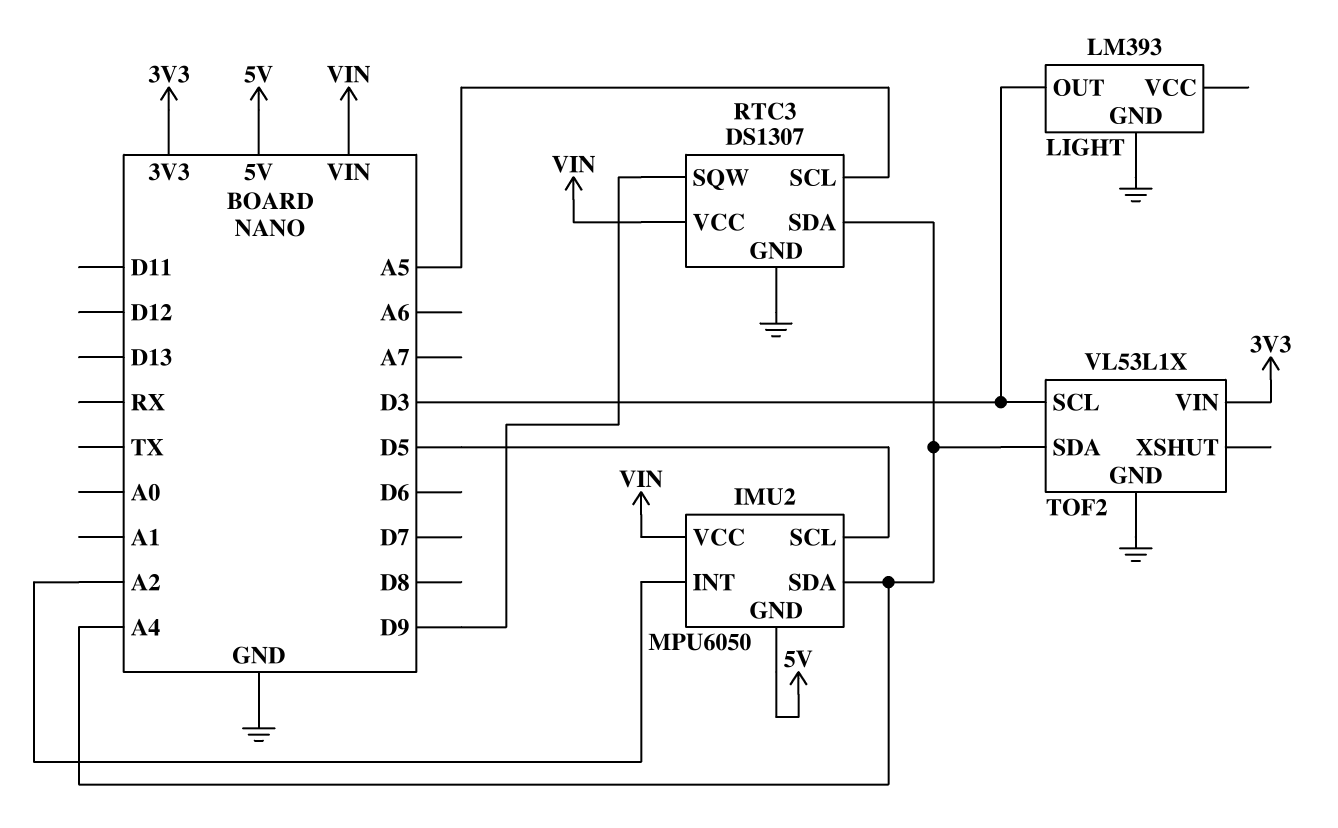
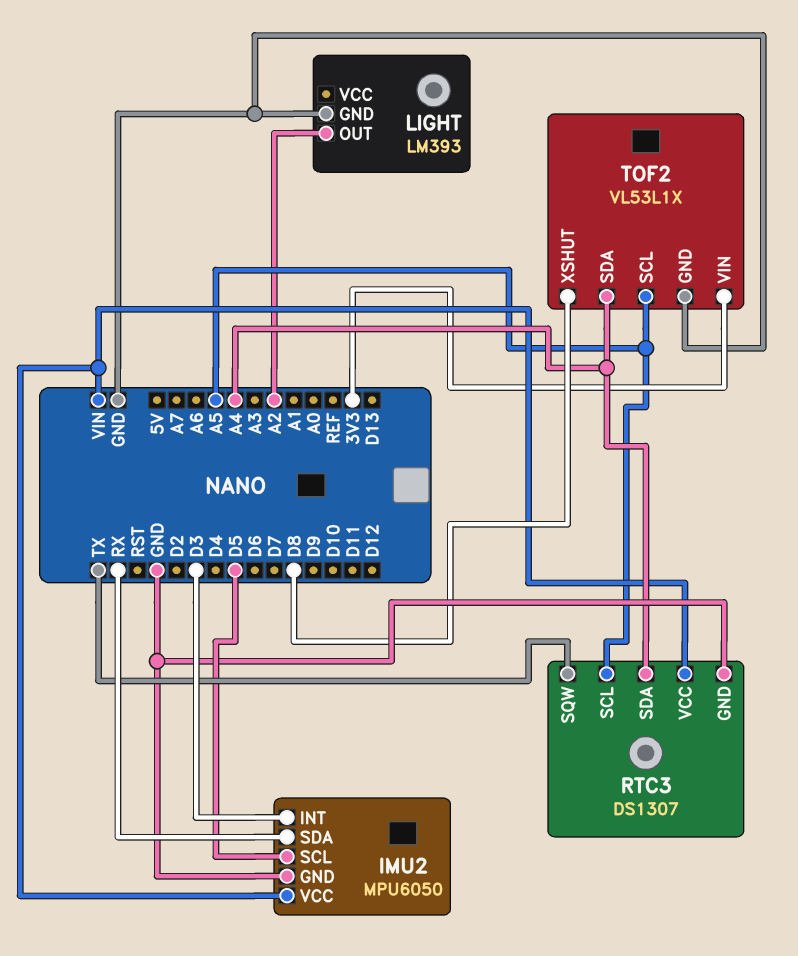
IMU2 pin GND: 5V -> GND
IMU2 pin INT: A2 -> D3
IMU2 pin SDA: A4 -> RX
LIGHT pin OUT: D3 -> A2
RTC3 pin SQW: D9 -> TX
TOF2 pin SCL: D3 -> A5
TOF2 pin XSHUT: none -> D8

